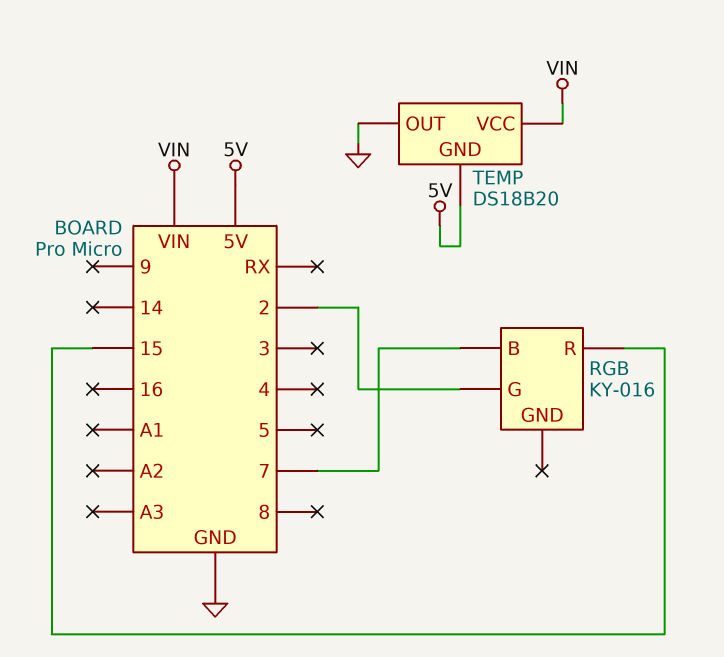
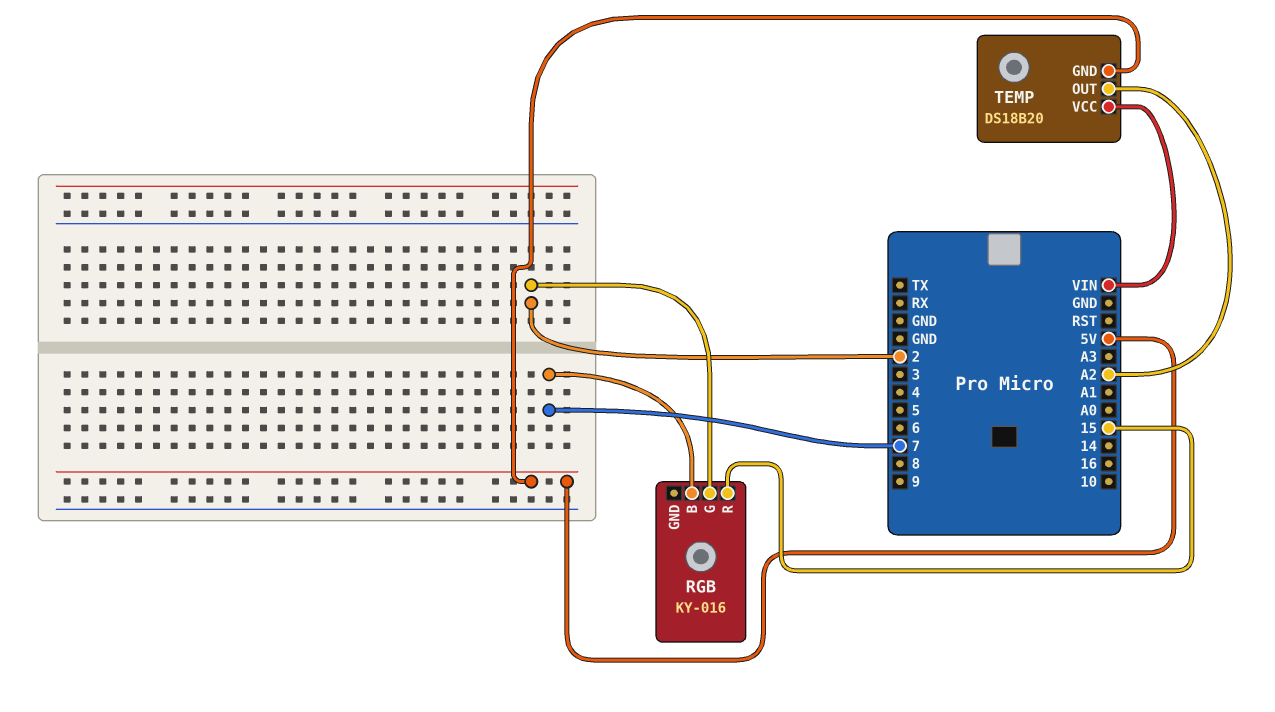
TEMP pin OUT: GND -> A2

